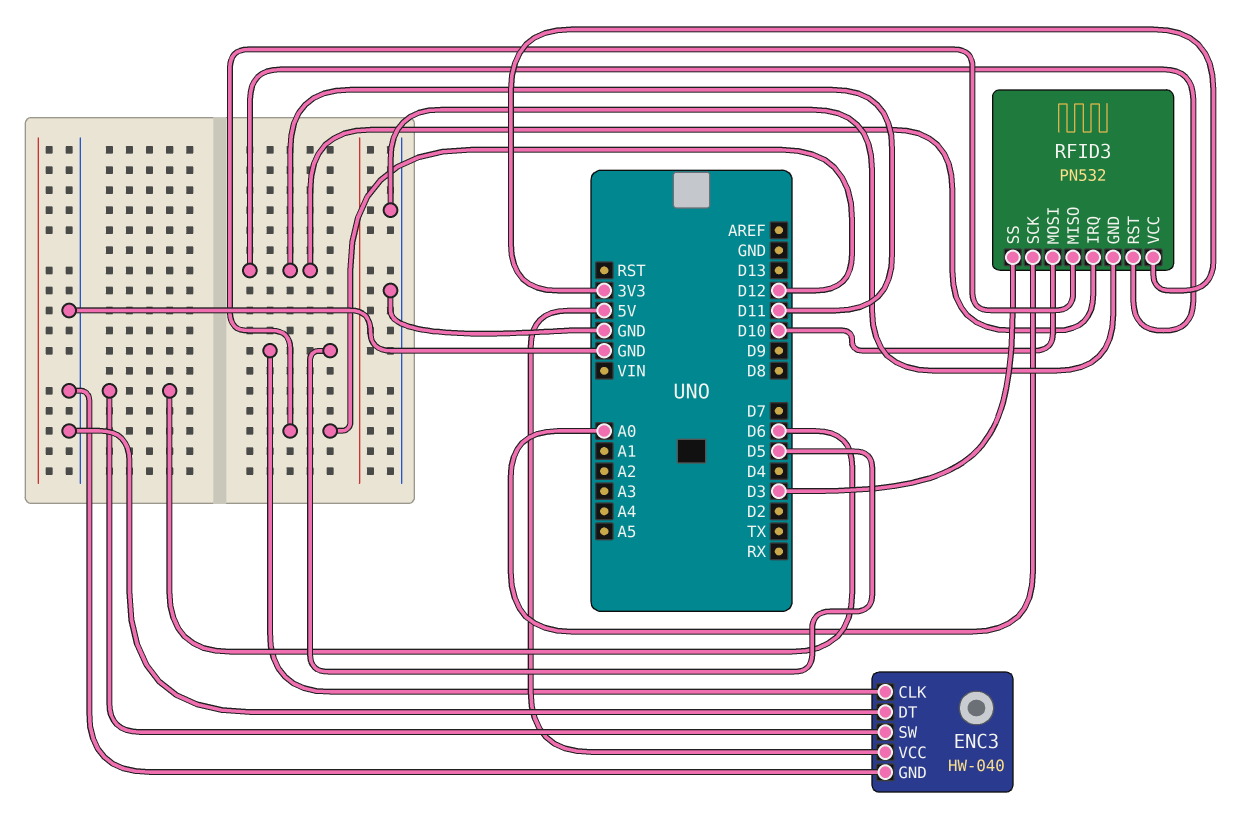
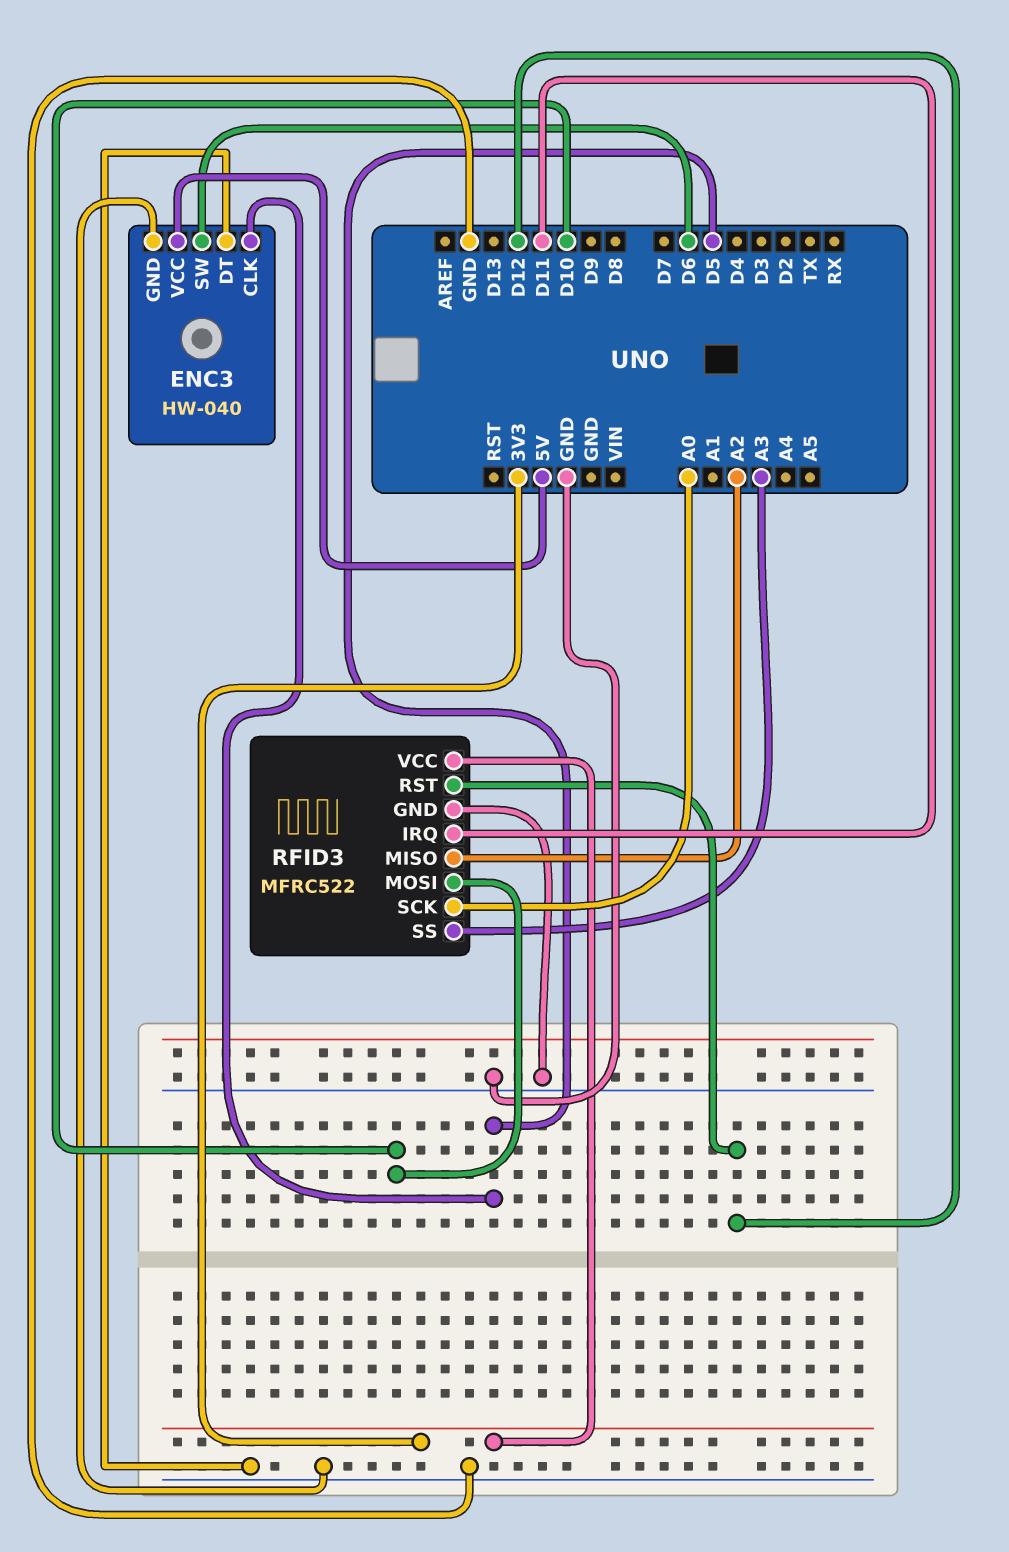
RFID3: PN532 -> MFRC522
RFID3 pin MISO: D12 -> A2
RFID3 pin RST: D11 -> D12
RFID3 pin SS: D3 -> A3

